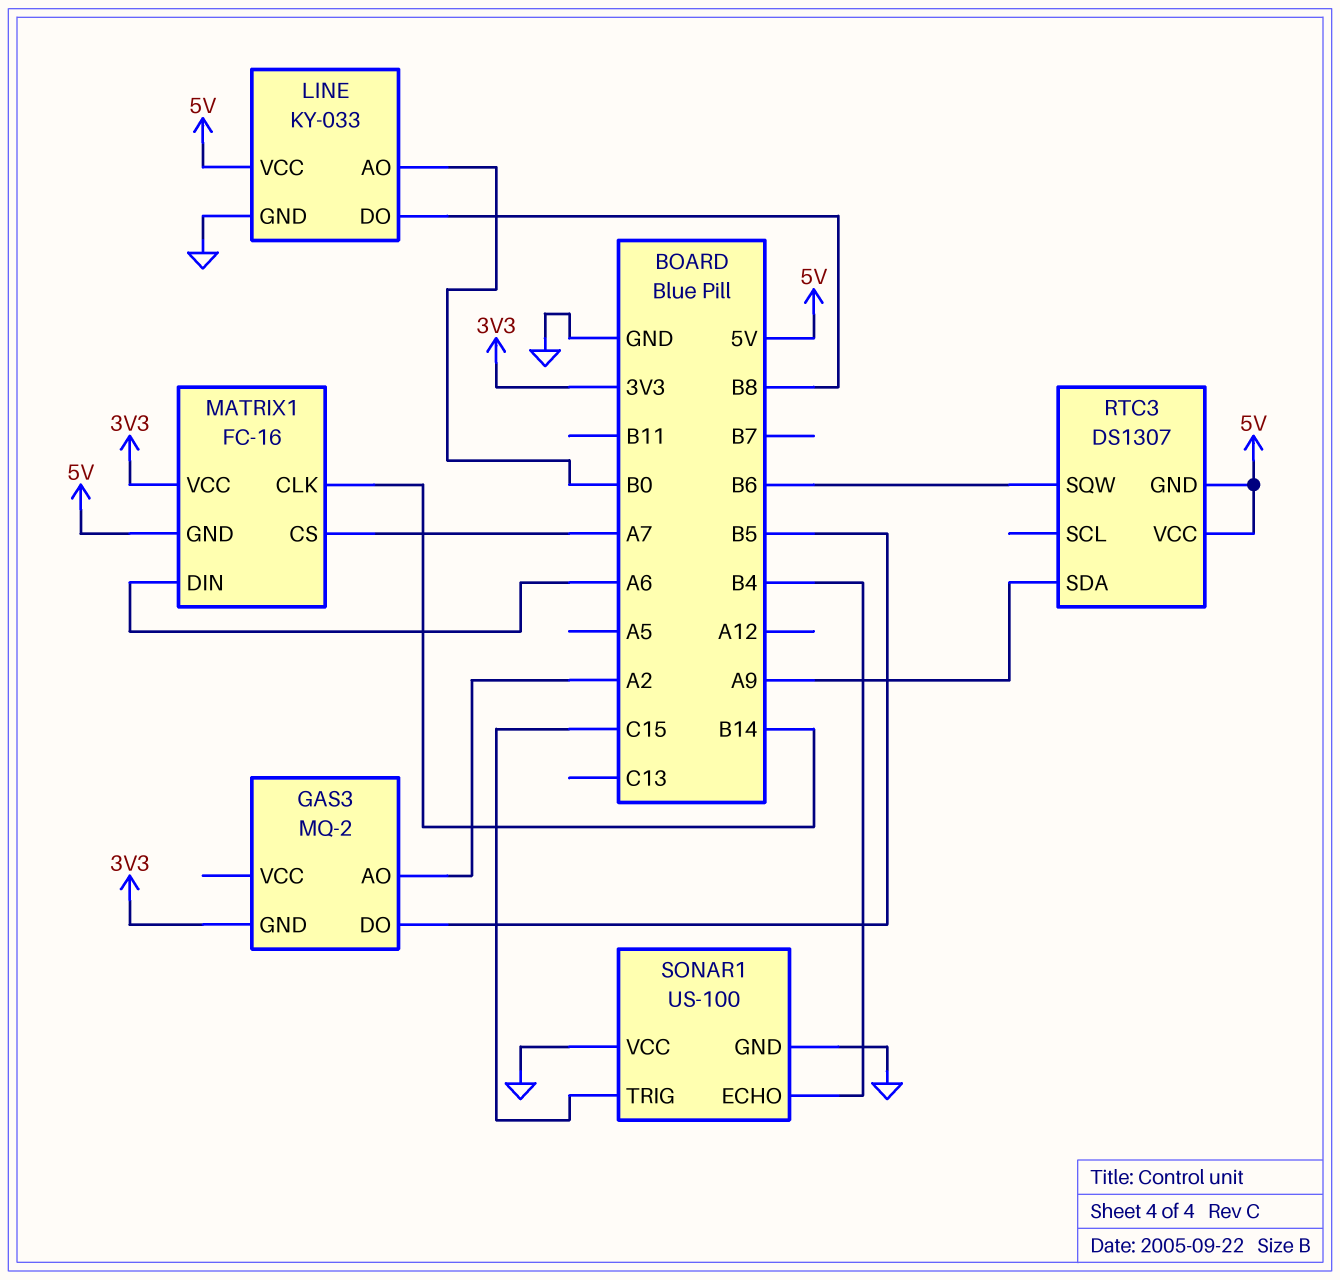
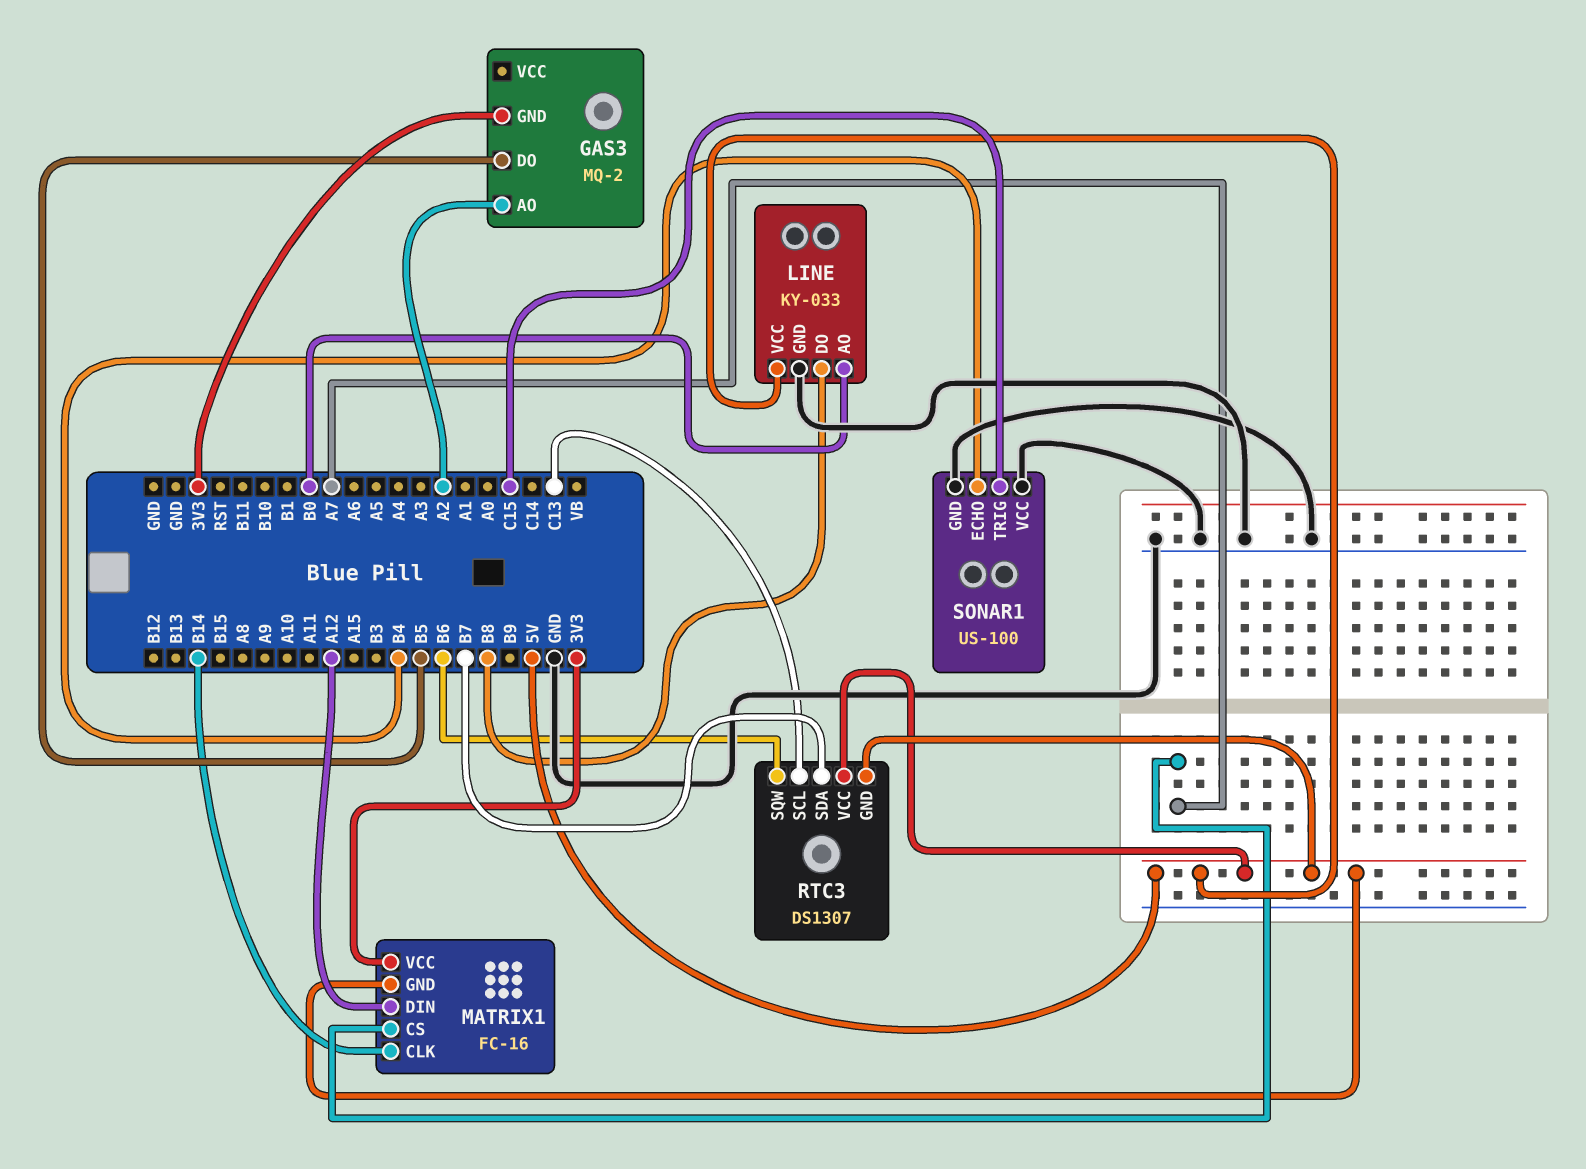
MATRIX1 pin DIN: A6 -> A12
RTC3 pin SCL: none -> C13
RTC3 pin SDA: A9 -> B7

